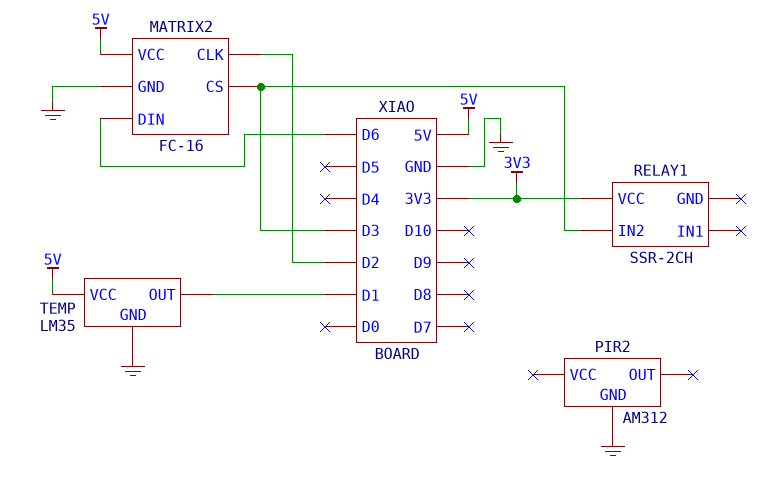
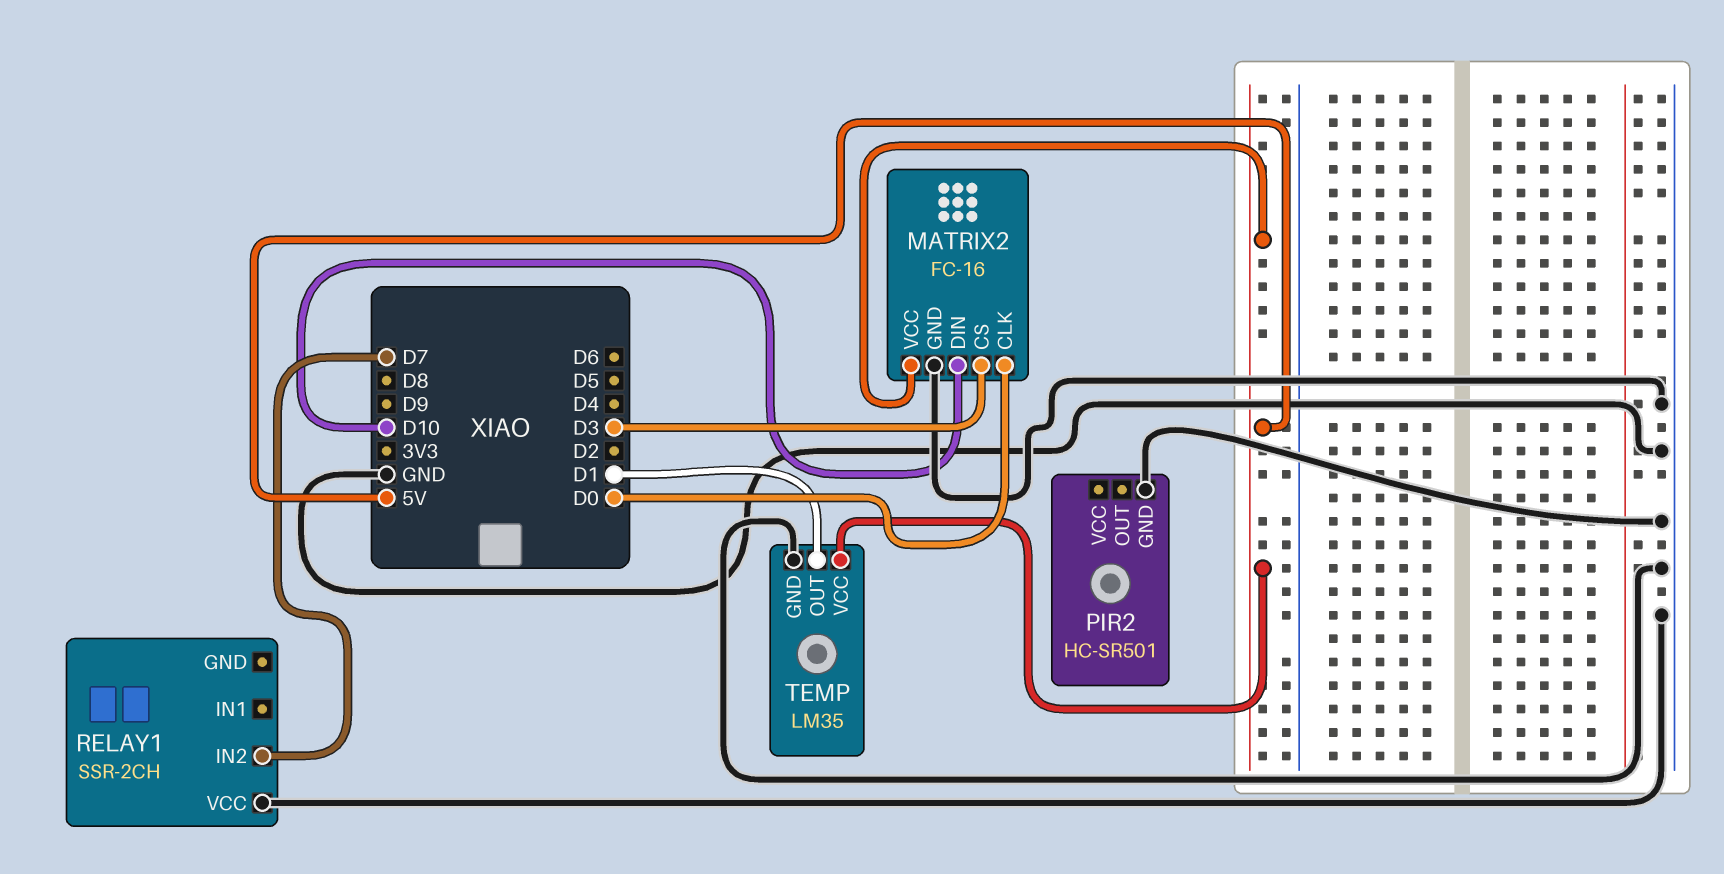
MATRIX2 pin CLK: D2 -> D0
MATRIX2 pin DIN: D6 -> D10
PIR2: AM312 -> HC-SR501
RELAY1 pin IN2: D3 -> D7
RELAY1 pin VCC: 3V3 -> GND

